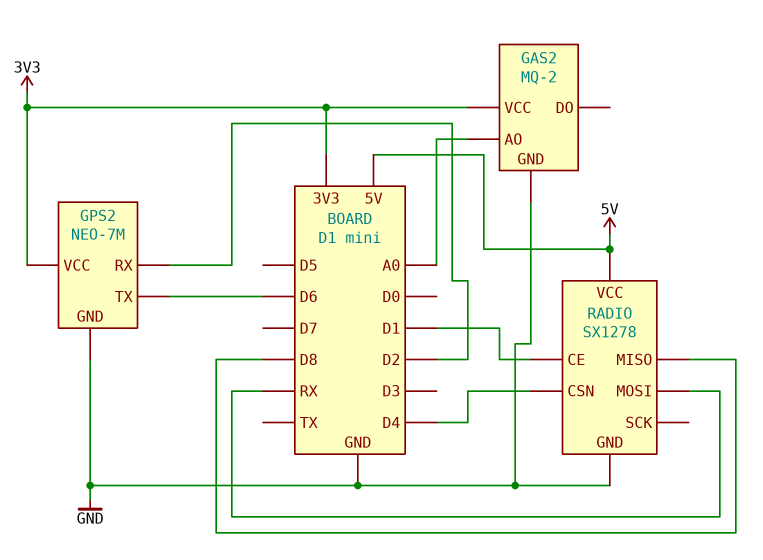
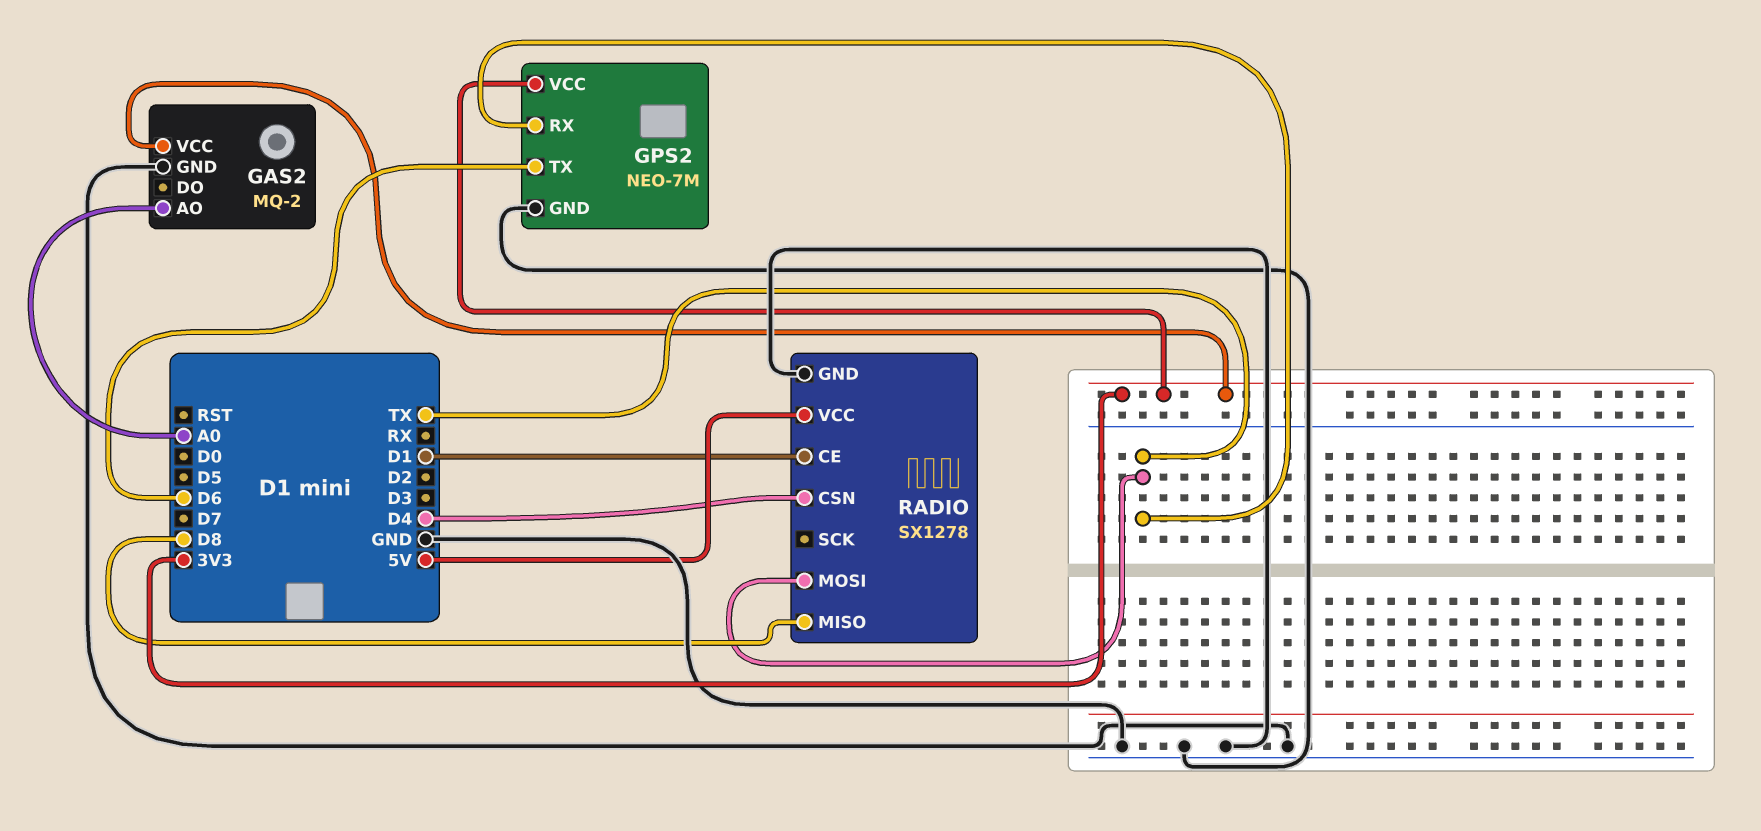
GPS2 pin RX: D2 -> TX
RADIO pin MOSI: RX -> TX

